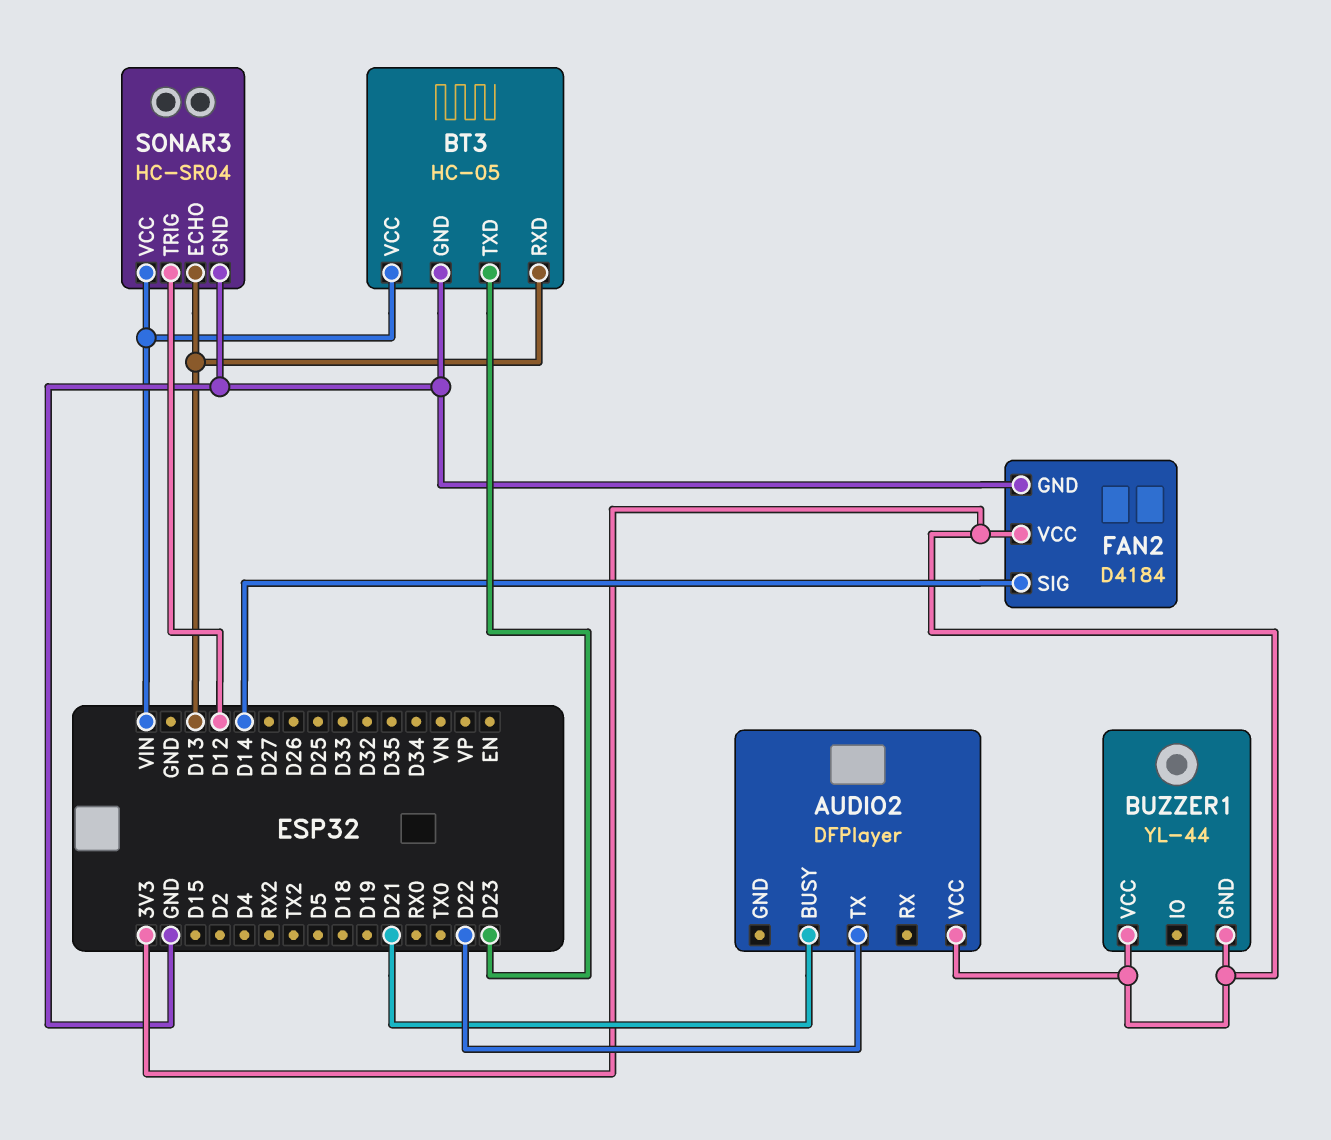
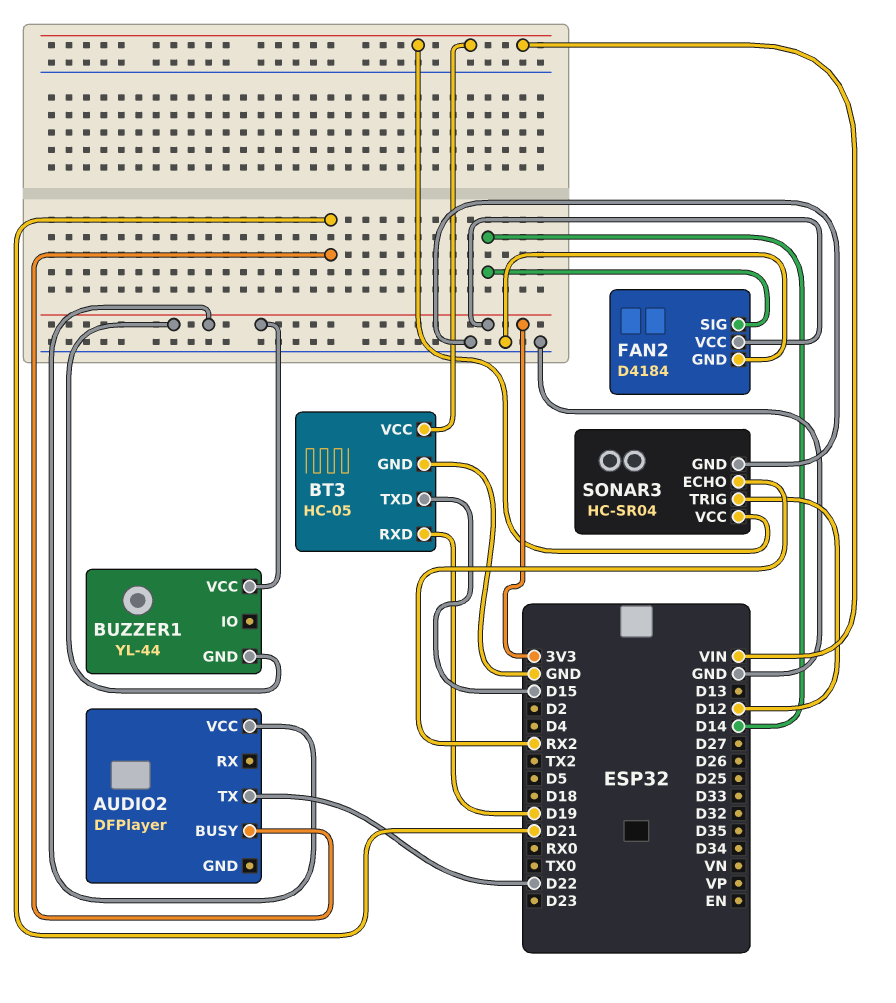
BT3 pin RXD: D13 -> D19
BT3 pin TXD: D23 -> D15
SONAR3 pin ECHO: D13 -> RX2

